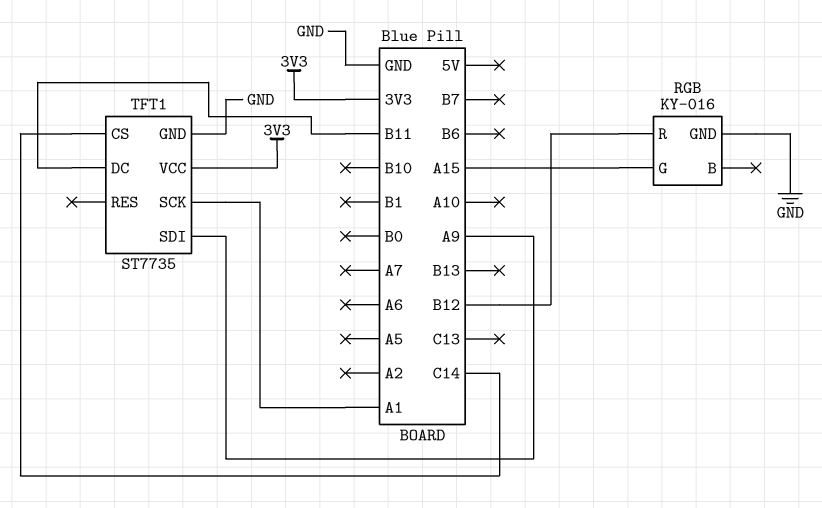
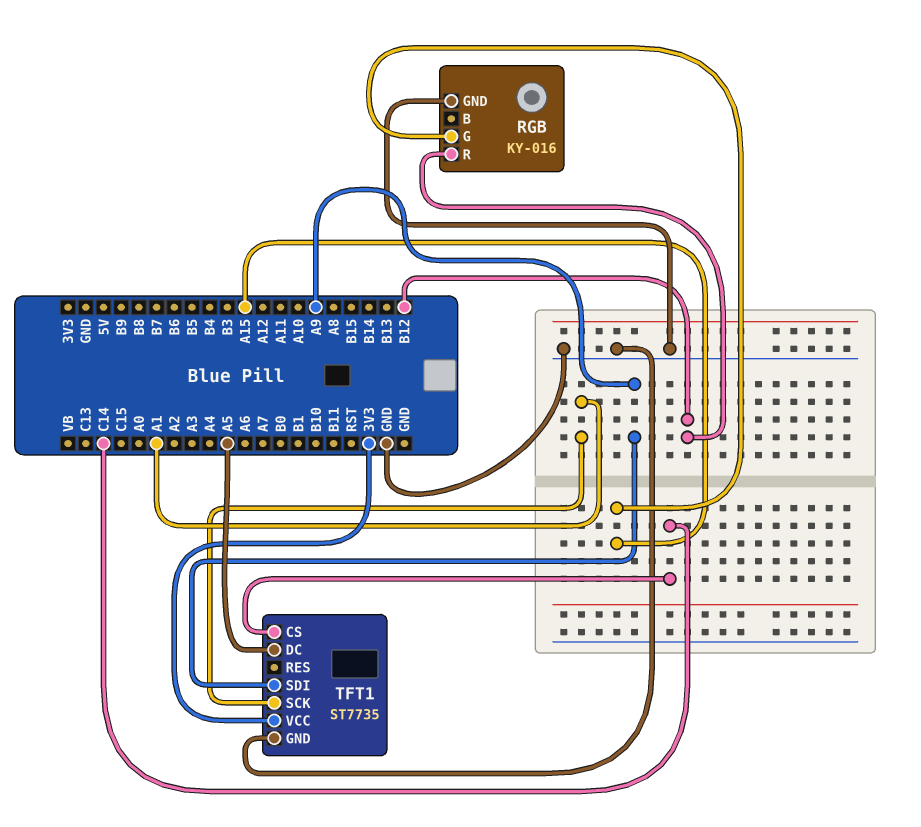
TFT1 pin DC: B11 -> A5

